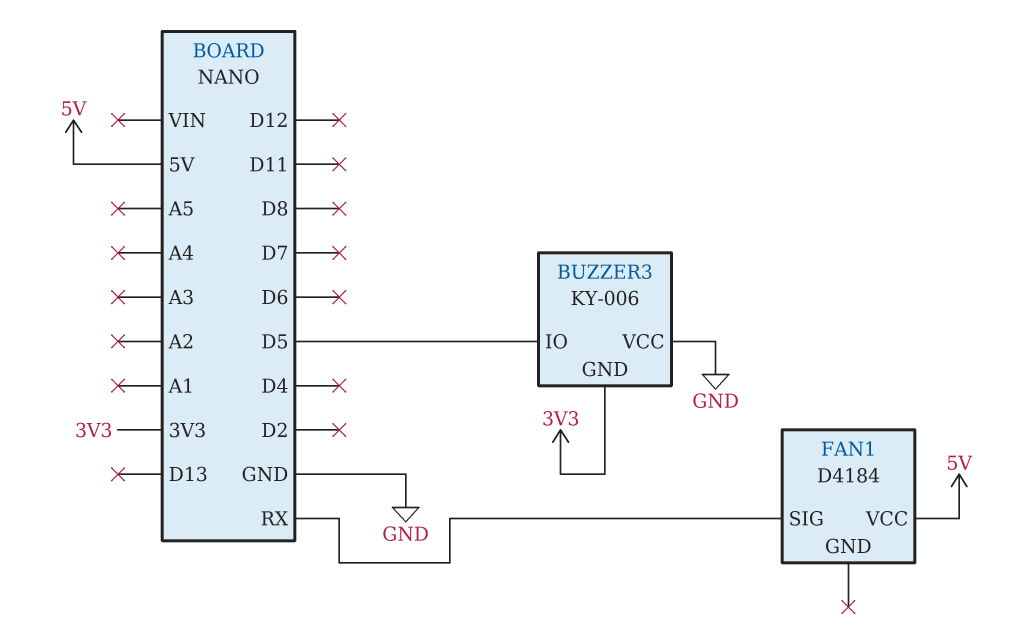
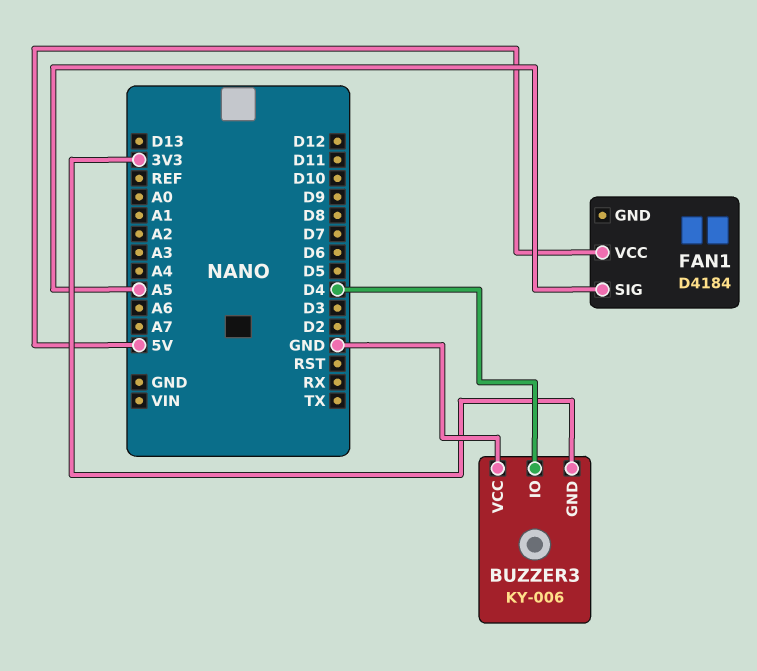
BUZZER3 pin IO: D5 -> D4
FAN1 pin SIG: RX -> A5

